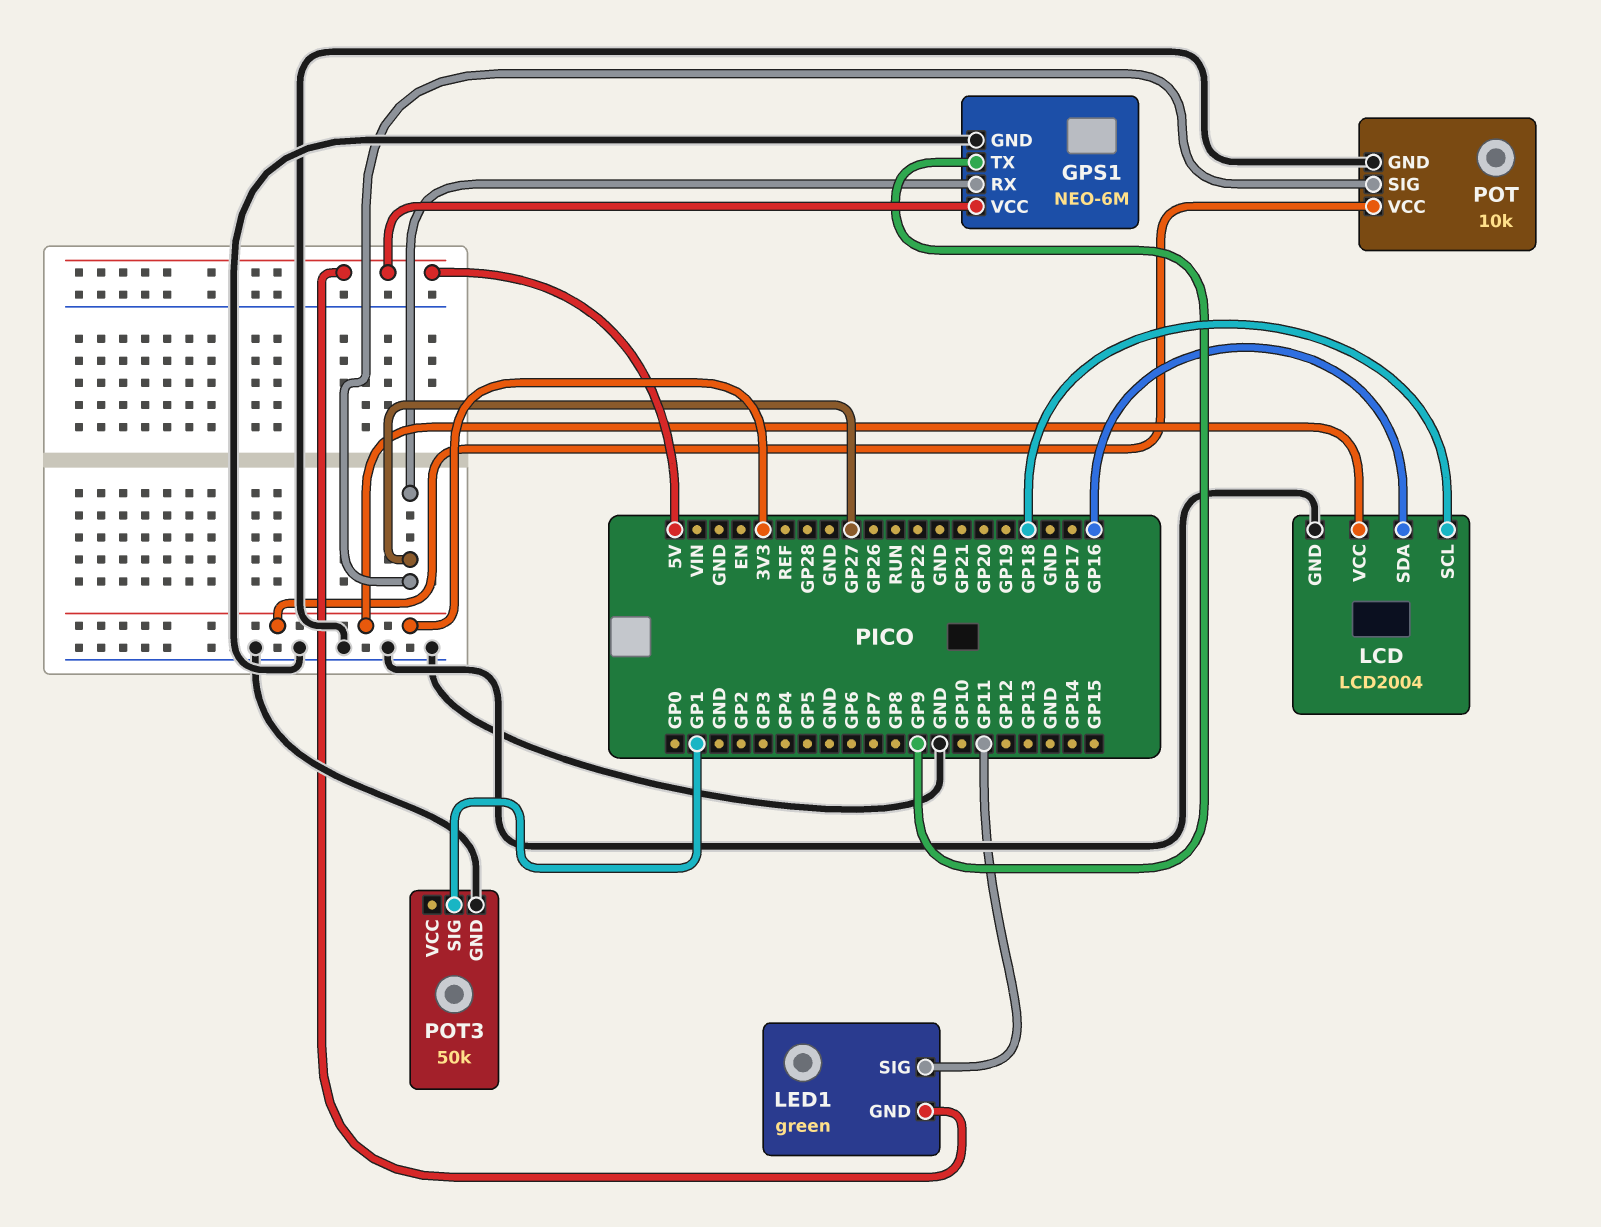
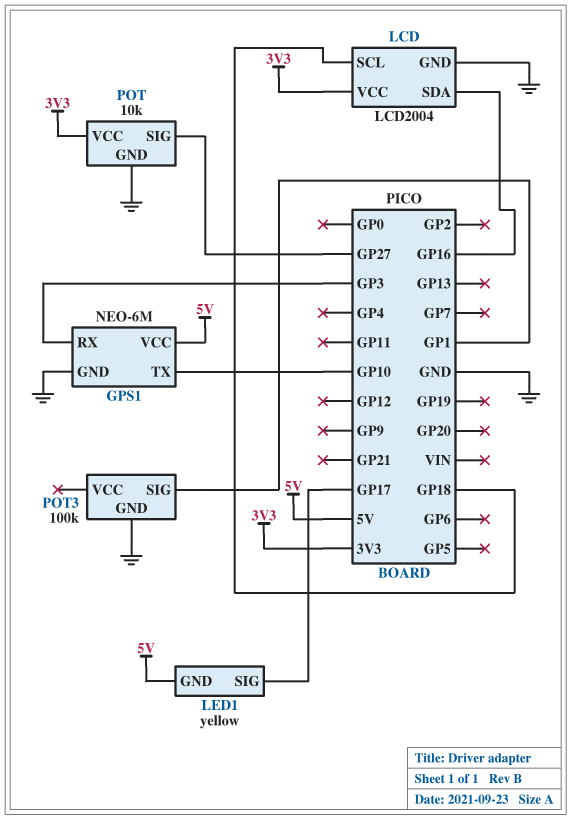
GPS1 pin RX: GP27 -> GP3
GPS1 pin TX: GP9 -> GP10
LED1: green -> yellow
LED1 pin SIG: GP11 -> GP17
POT3: 50k -> 100k

